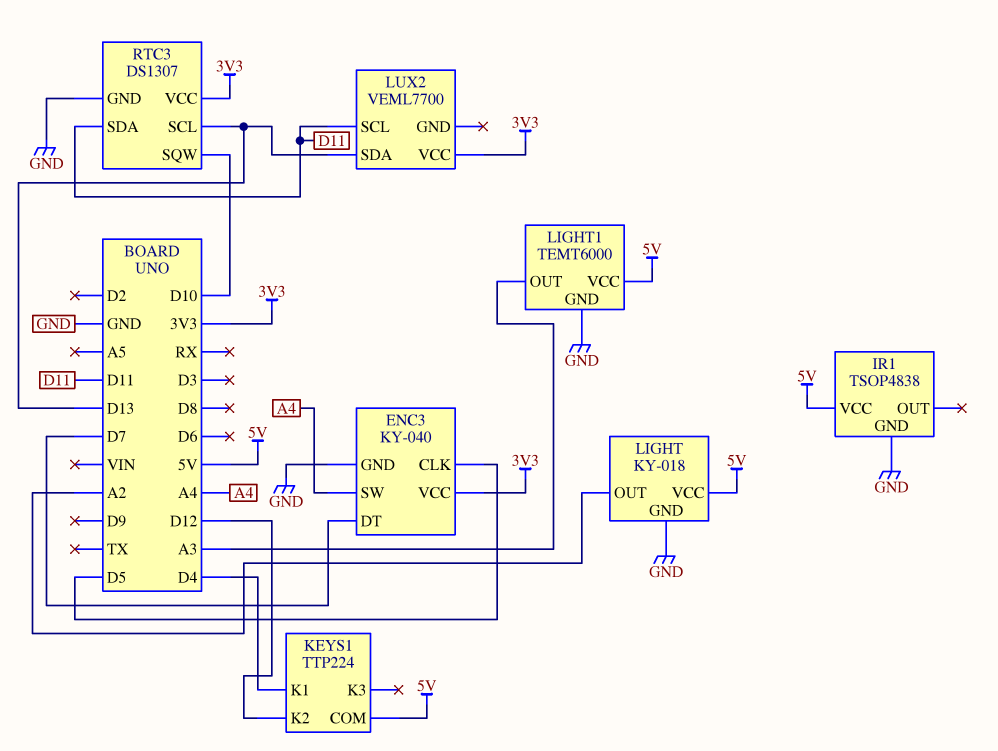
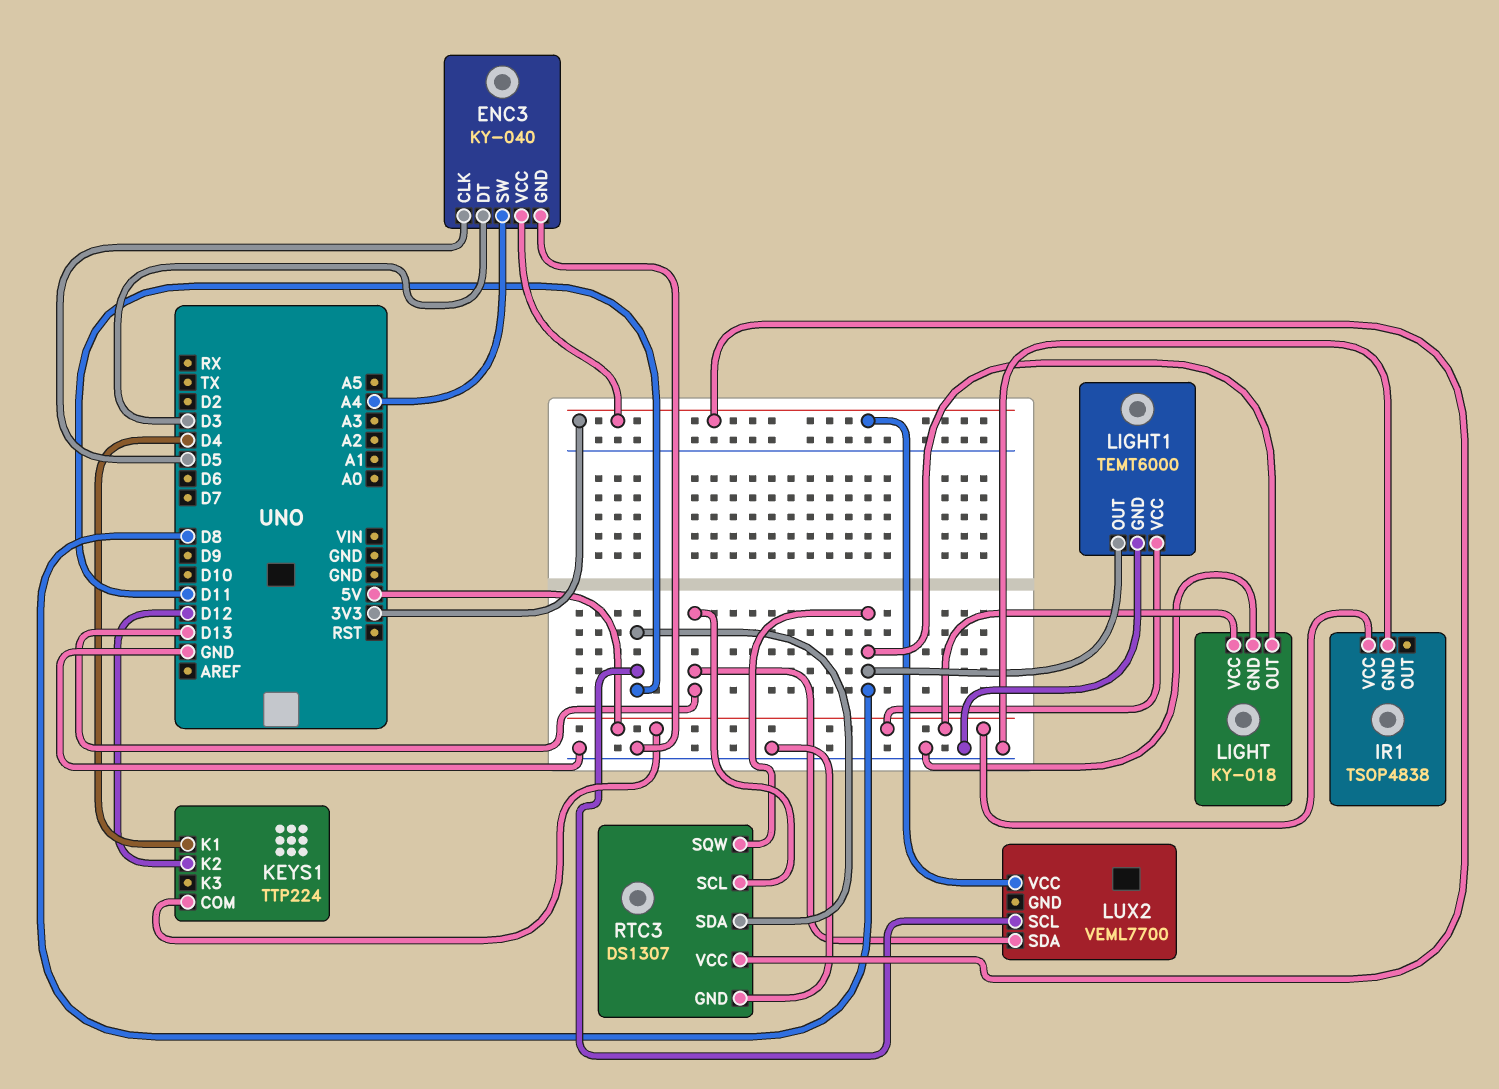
ENC3 pin DT: D7 -> D3
LIGHT pin OUT: A2 -> D8
LIGHT1 pin OUT: A3 -> D8
RTC3 pin SQW: D10 -> D8

